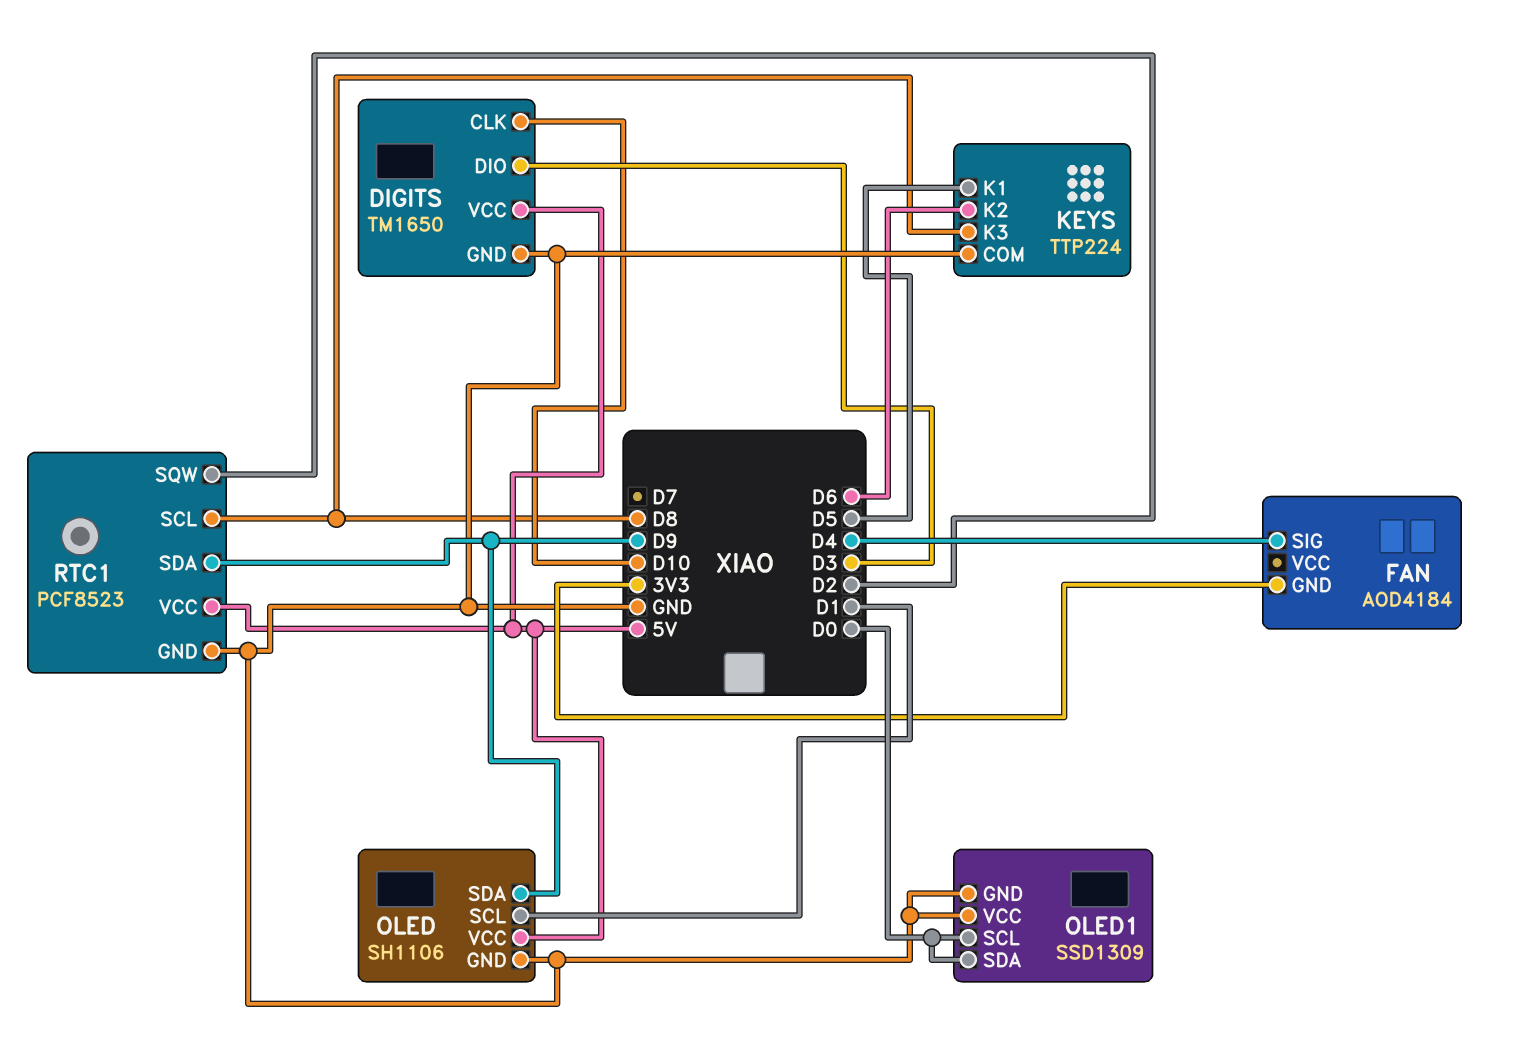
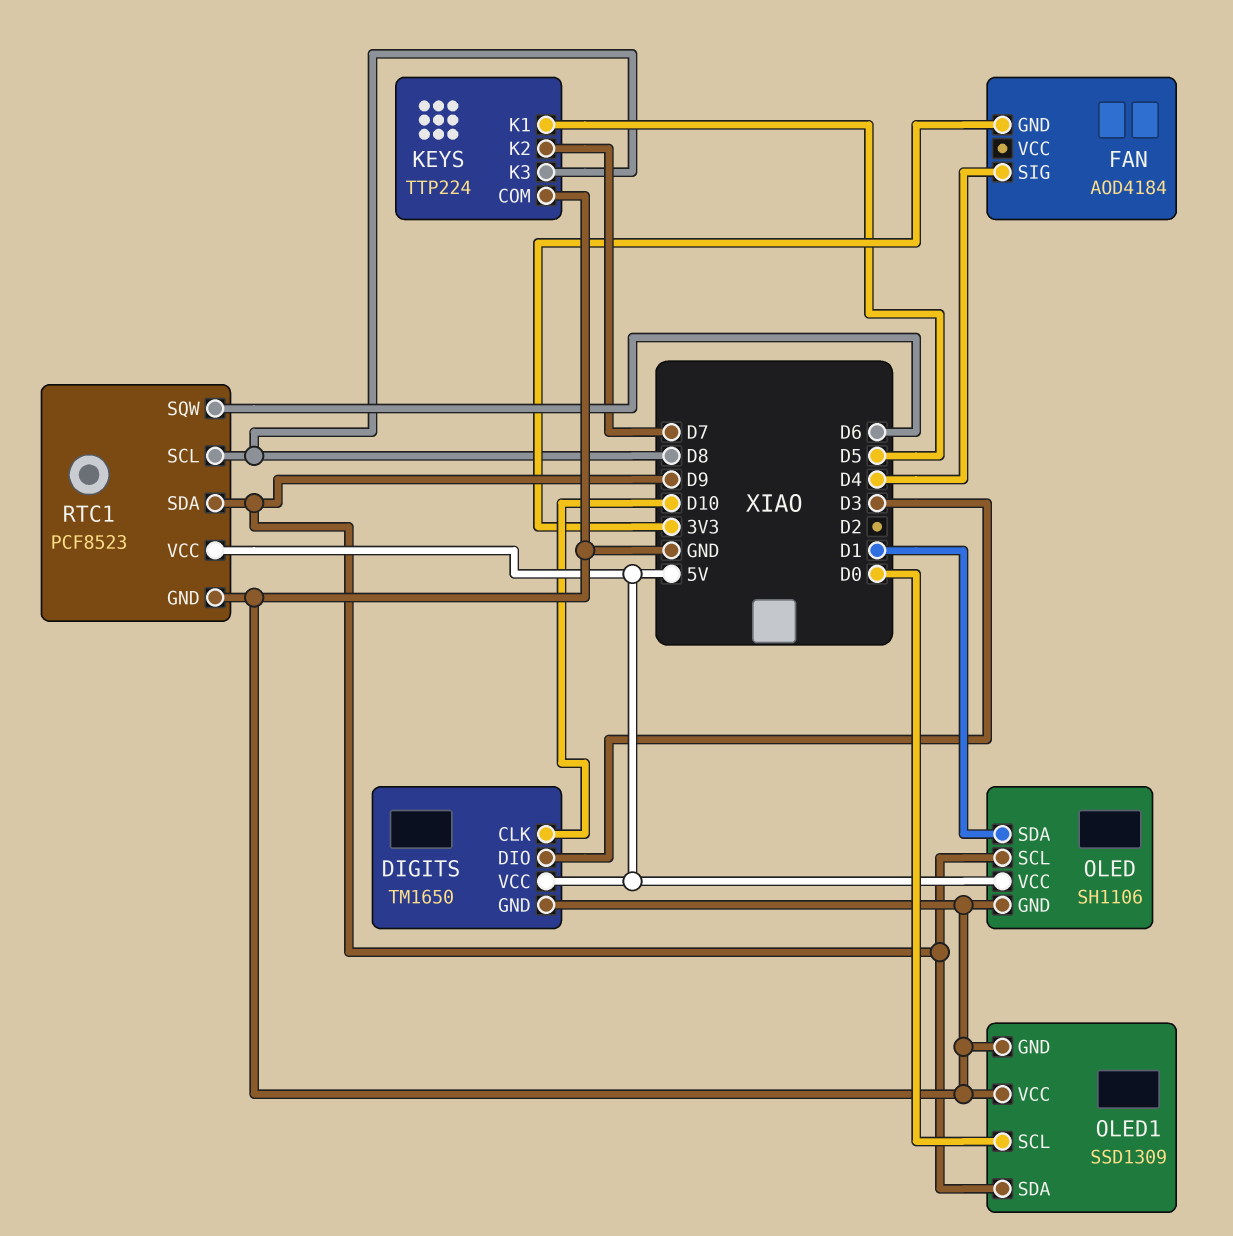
KEYS pin K2: D6 -> D7
OLED pin SCL: D1 -> D9
OLED pin SDA: D9 -> D1
OLED1 pin SDA: D0 -> D9
RTC1 pin SQW: D2 -> D6

